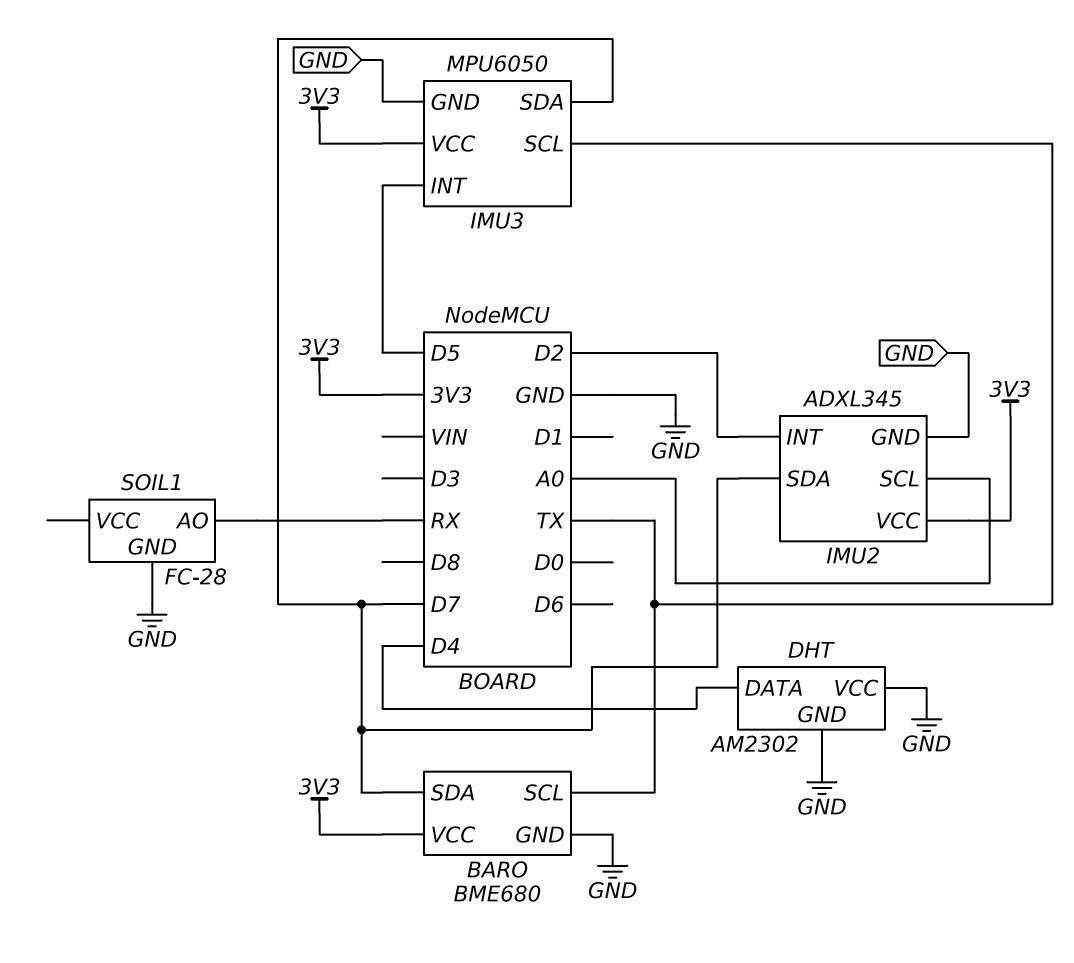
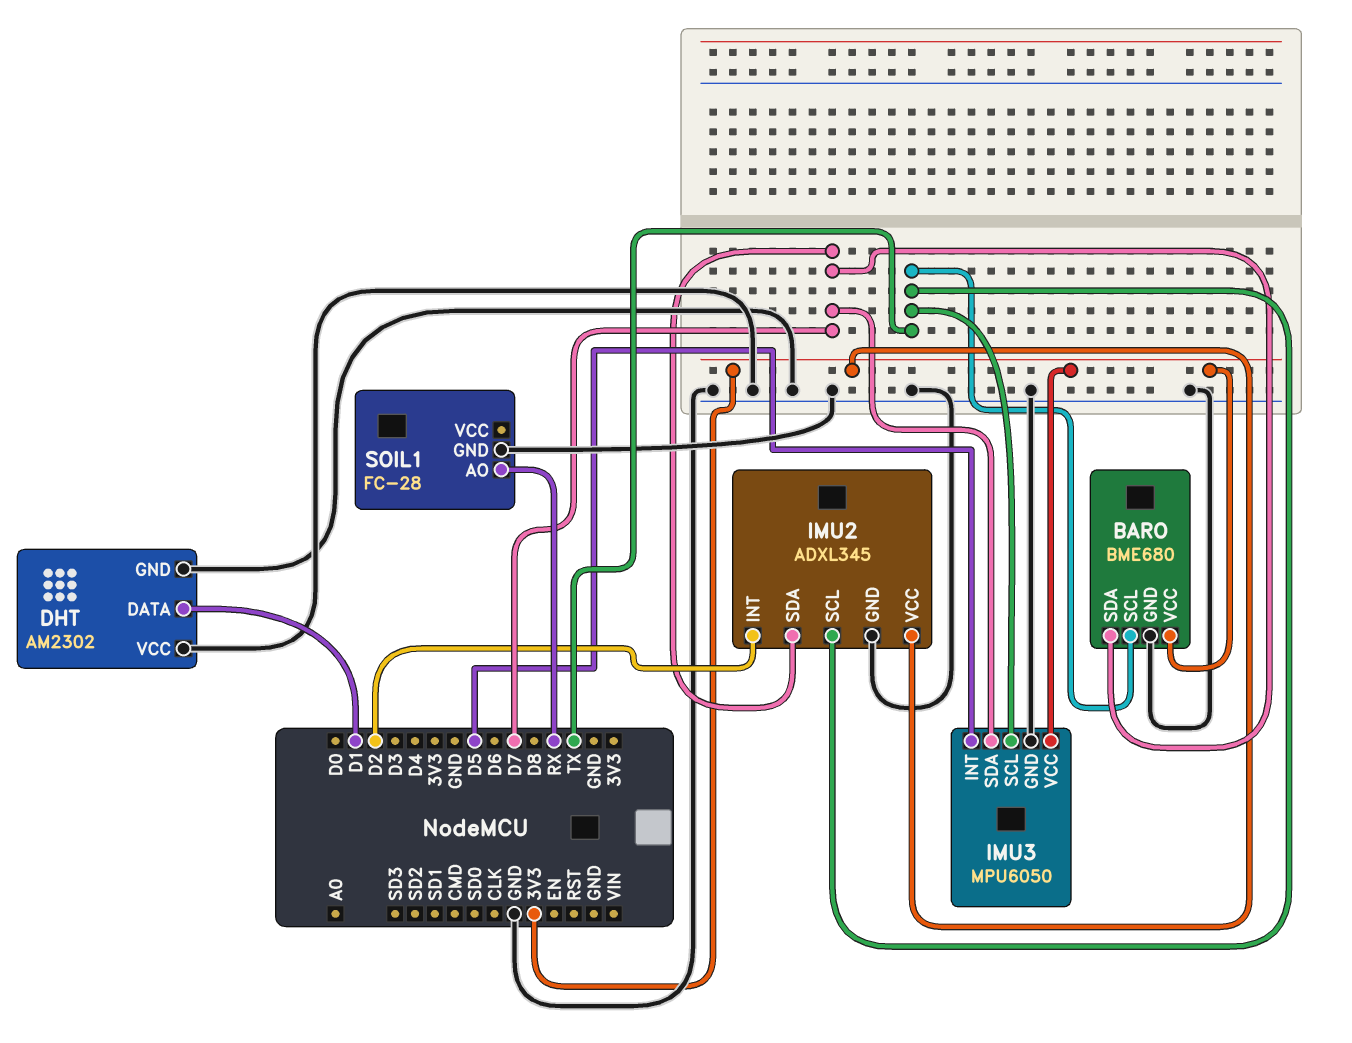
DHT pin DATA: D4 -> D1
IMU2 pin SCL: A0 -> TX

